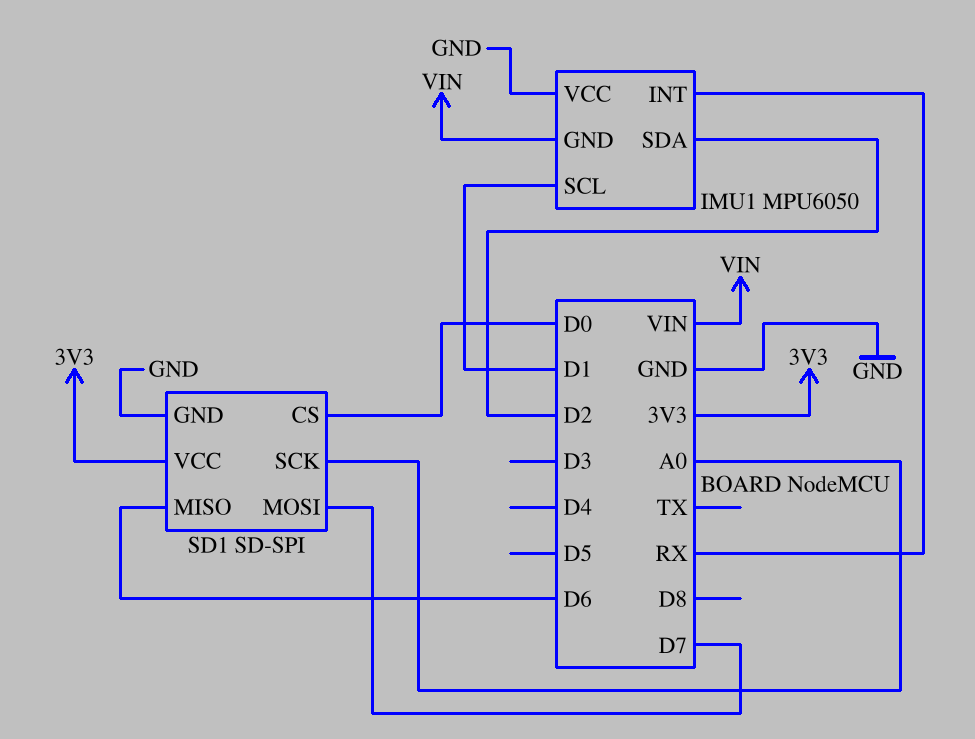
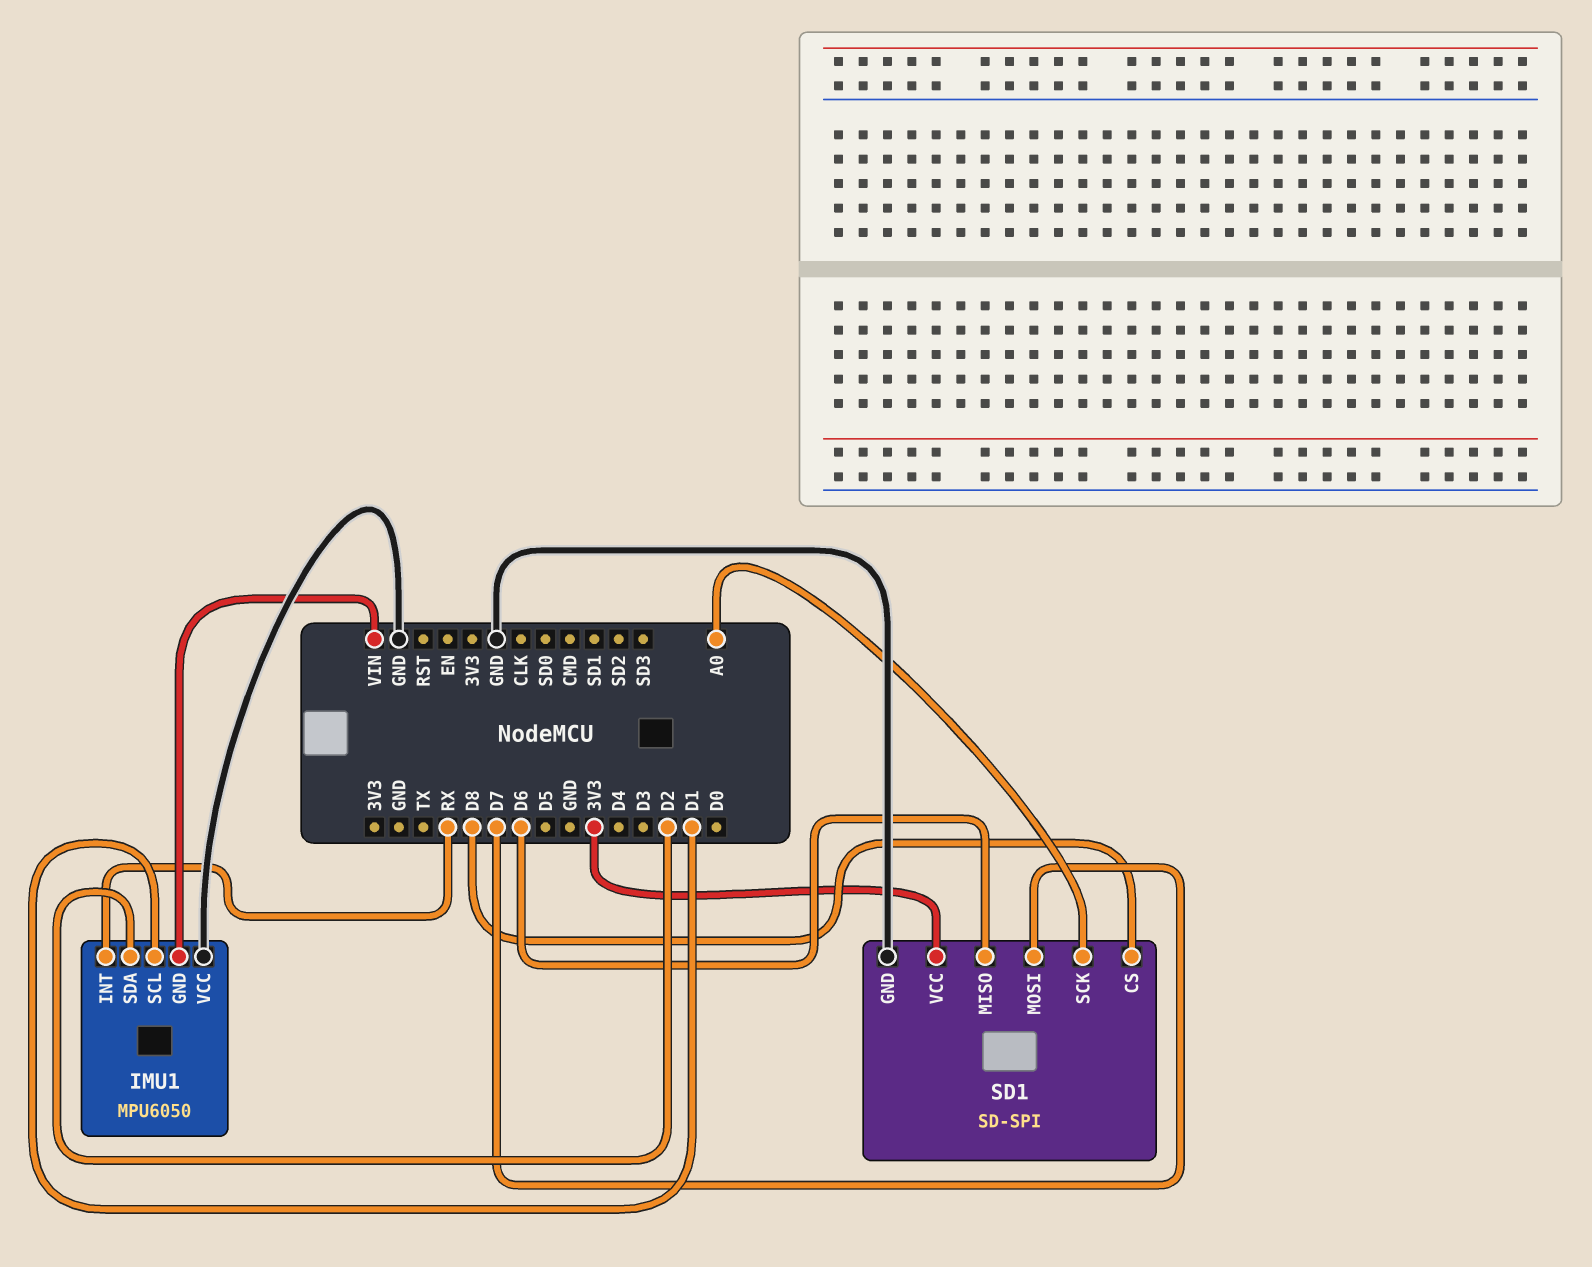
SD1 pin CS: D0 -> D8

